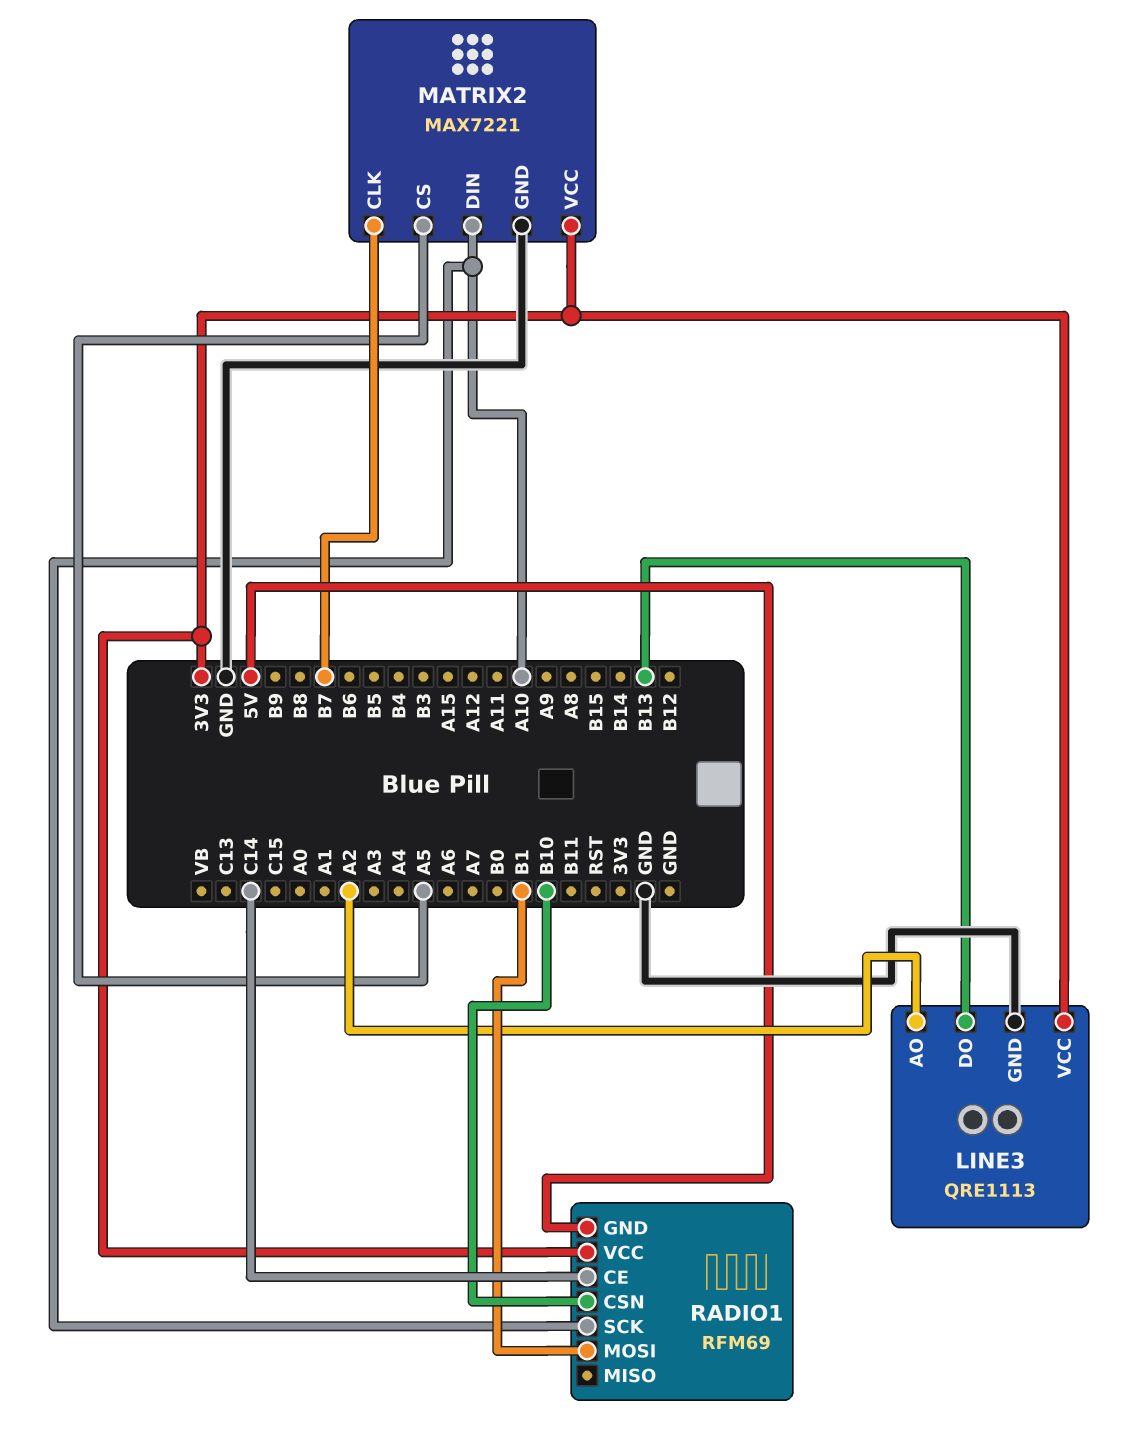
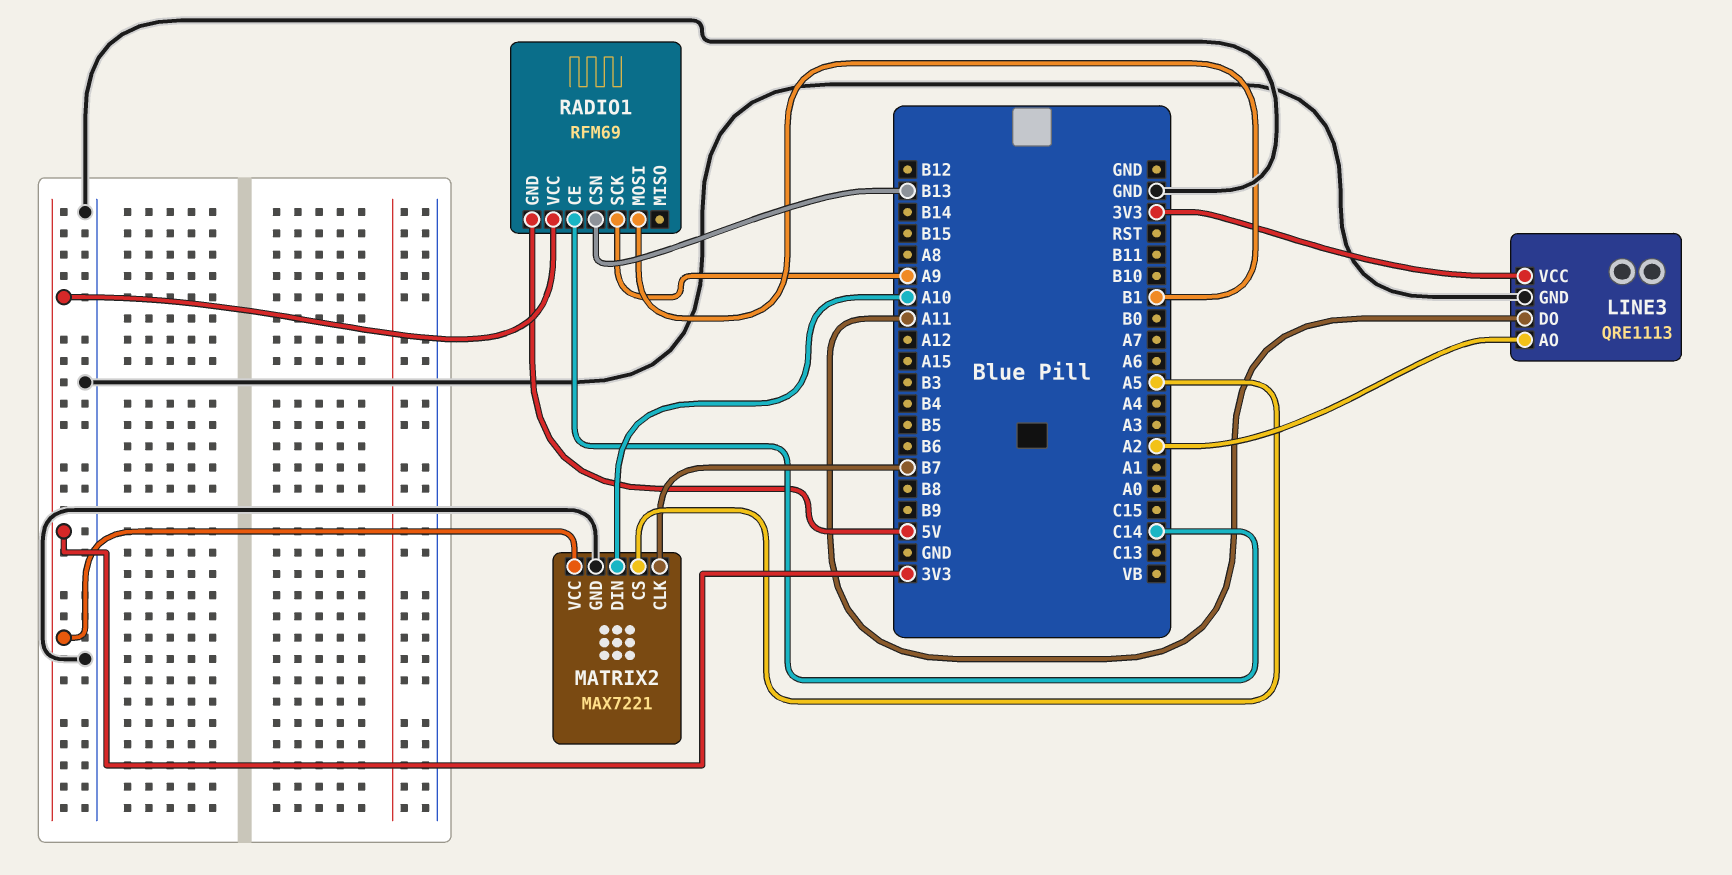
LINE3 pin DO: B13 -> A11
RADIO1 pin CSN: B10 -> B13
RADIO1 pin SCK: A10 -> A9

